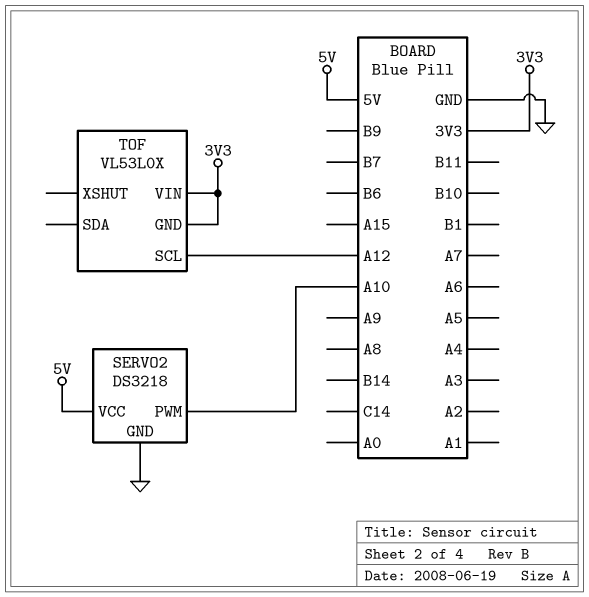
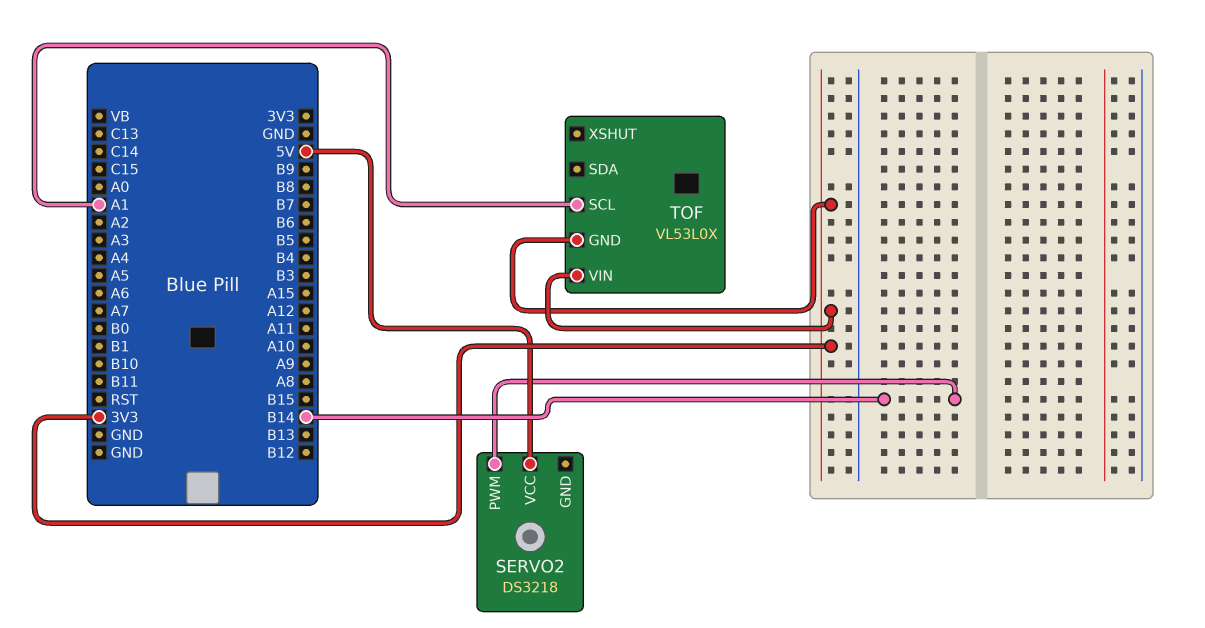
SERVO2 pin GND: GND -> none
SERVO2 pin PWM: A10 -> B14
TOF pin SCL: A12 -> A1

